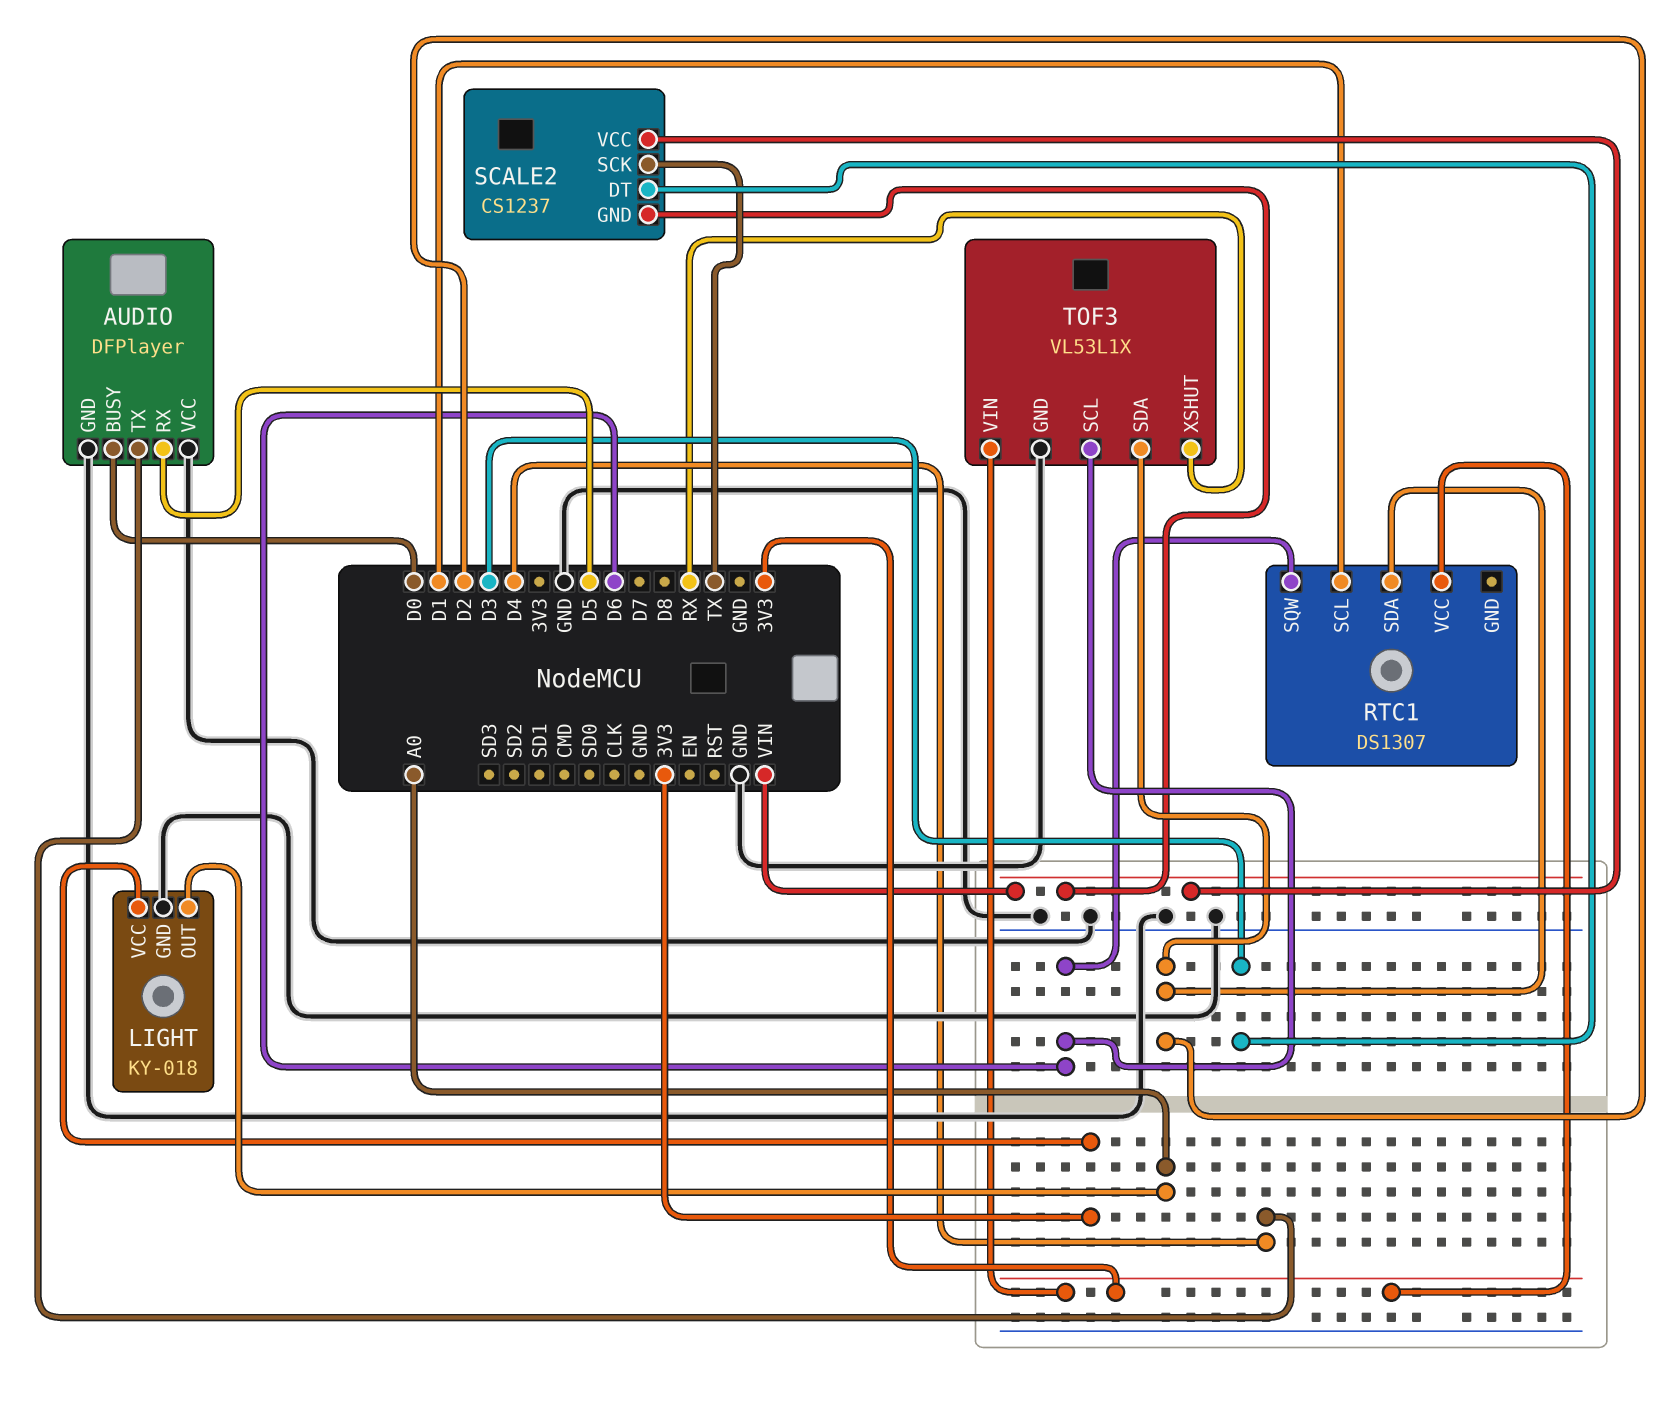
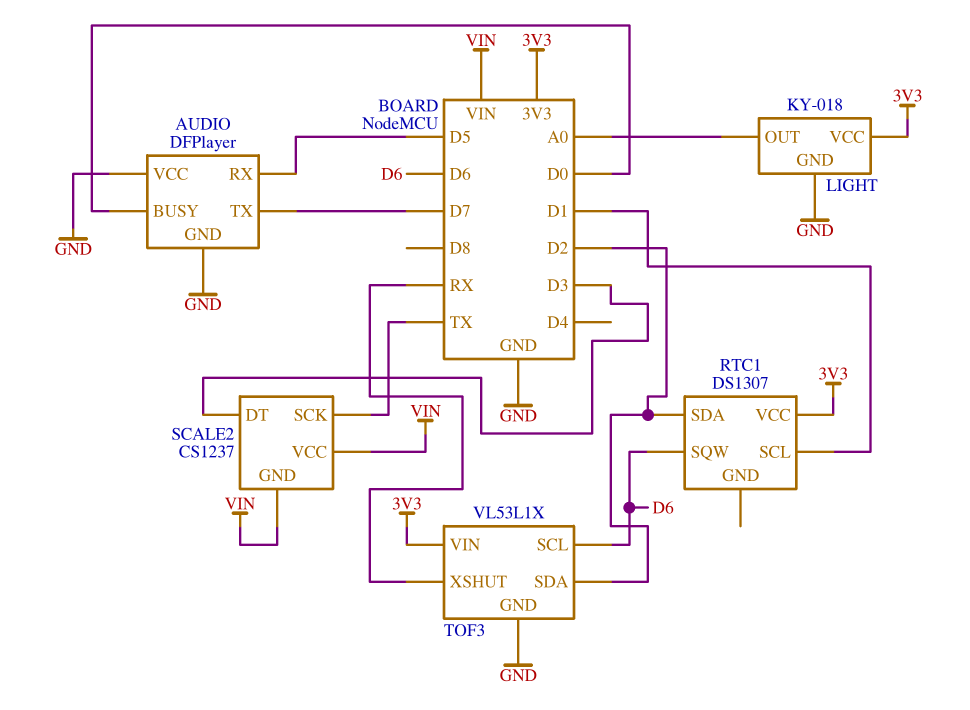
AUDIO pin TX: D4 -> D7

